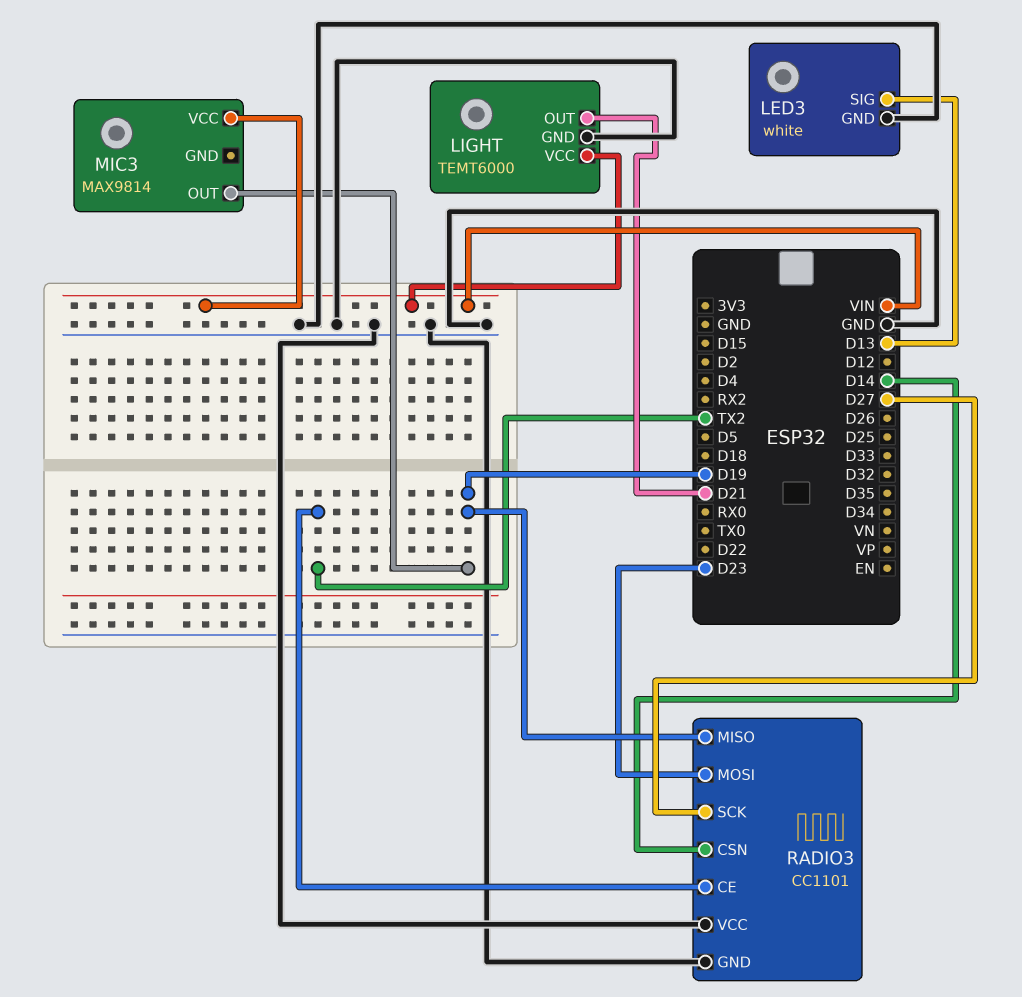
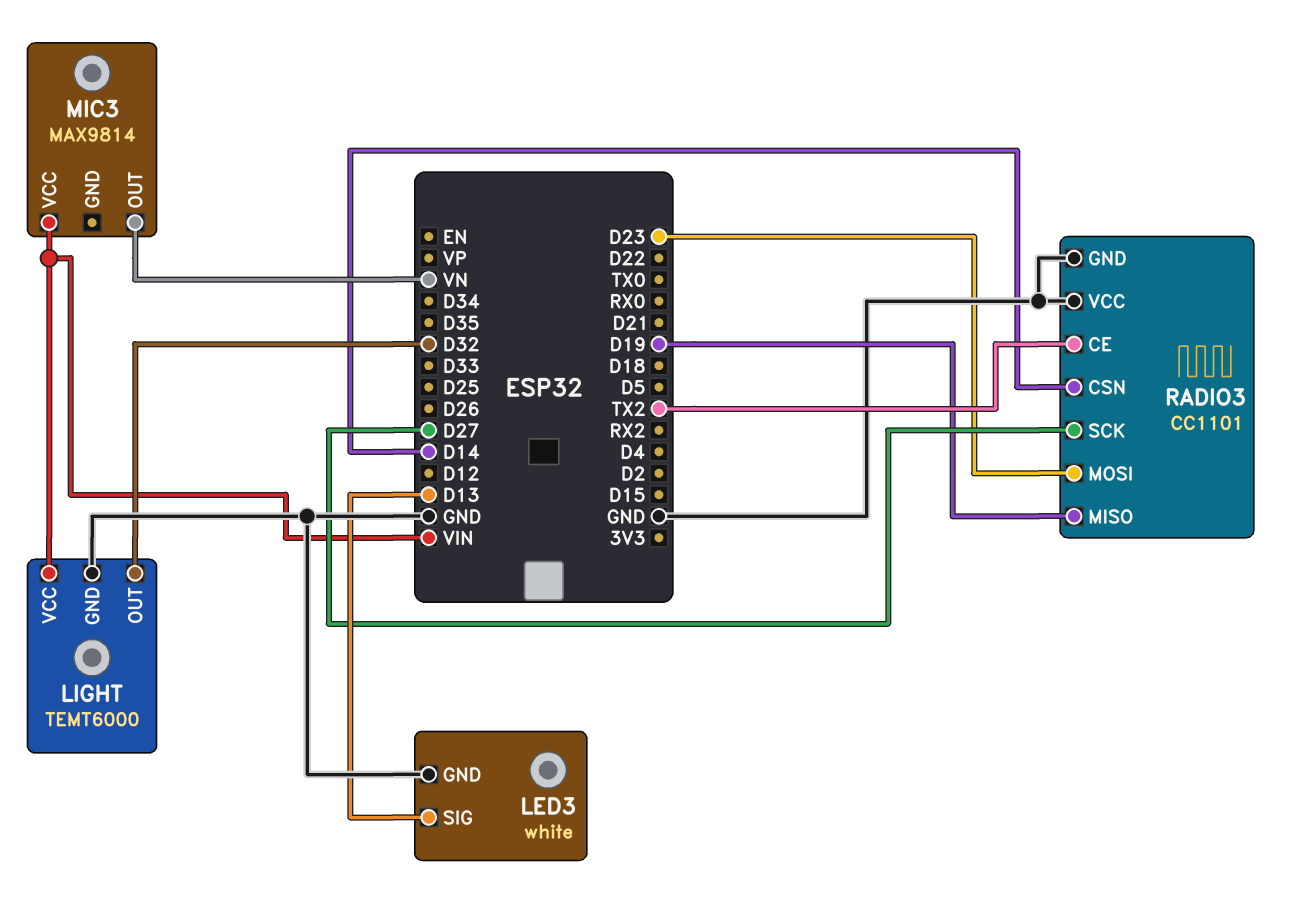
LIGHT pin OUT: D21 -> D32
MIC3 pin OUT: D19 -> VN

